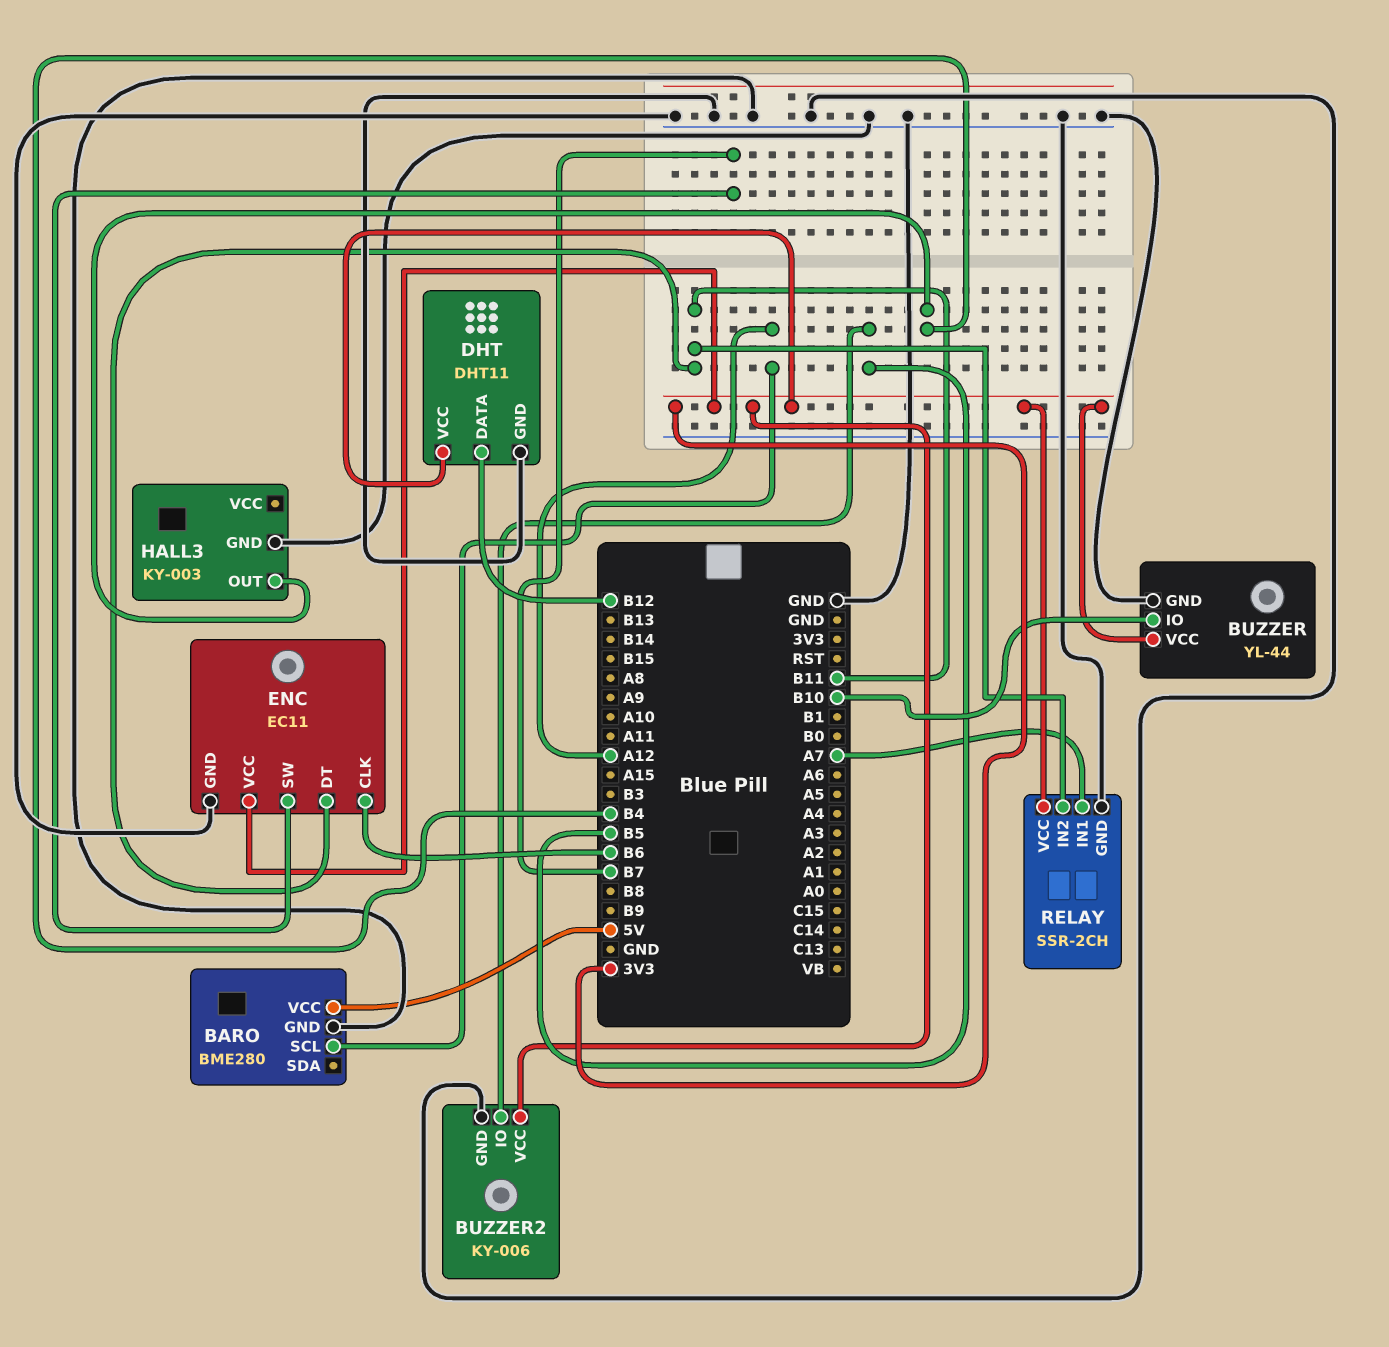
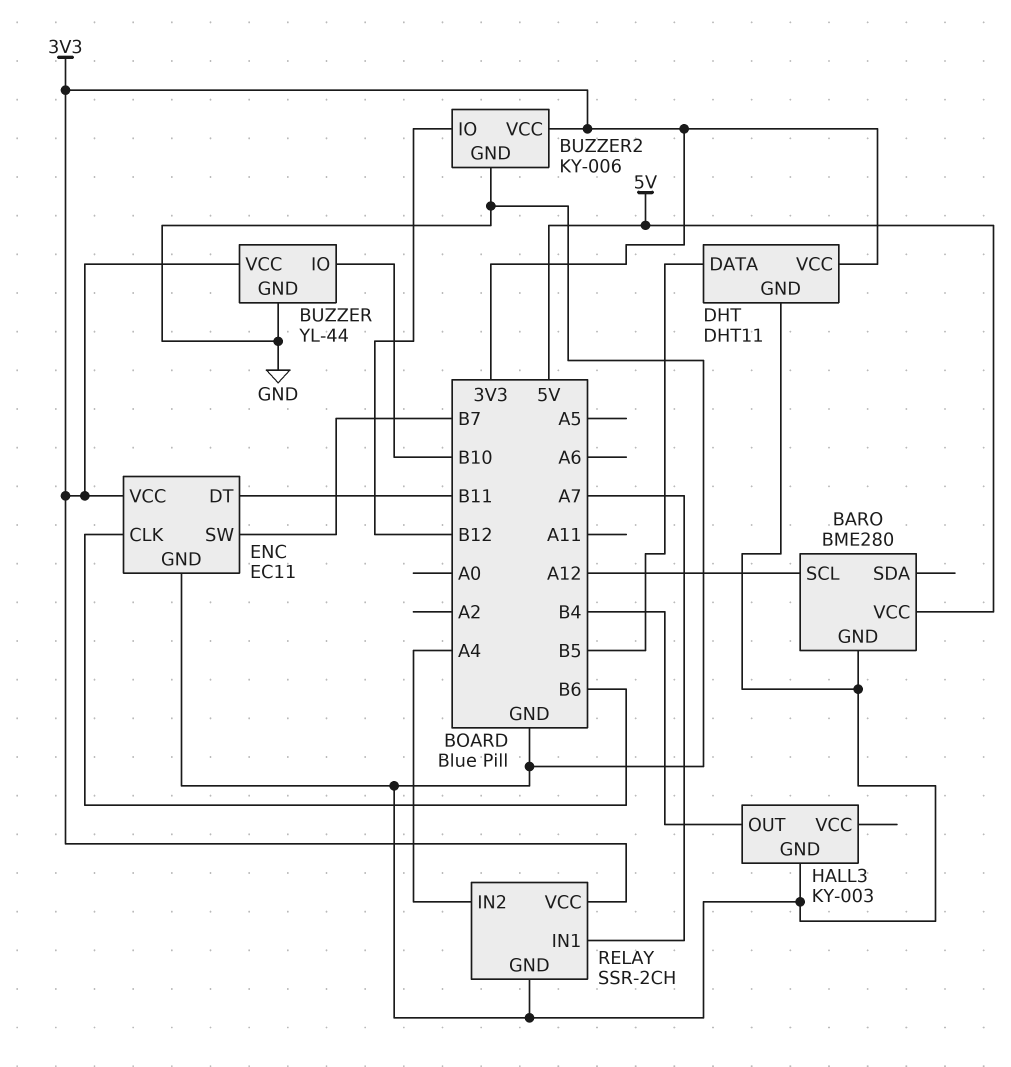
BUZZER2 pin IO: B5 -> B12
DHT pin DATA: B12 -> B5
RELAY pin IN2: B11 -> A4

